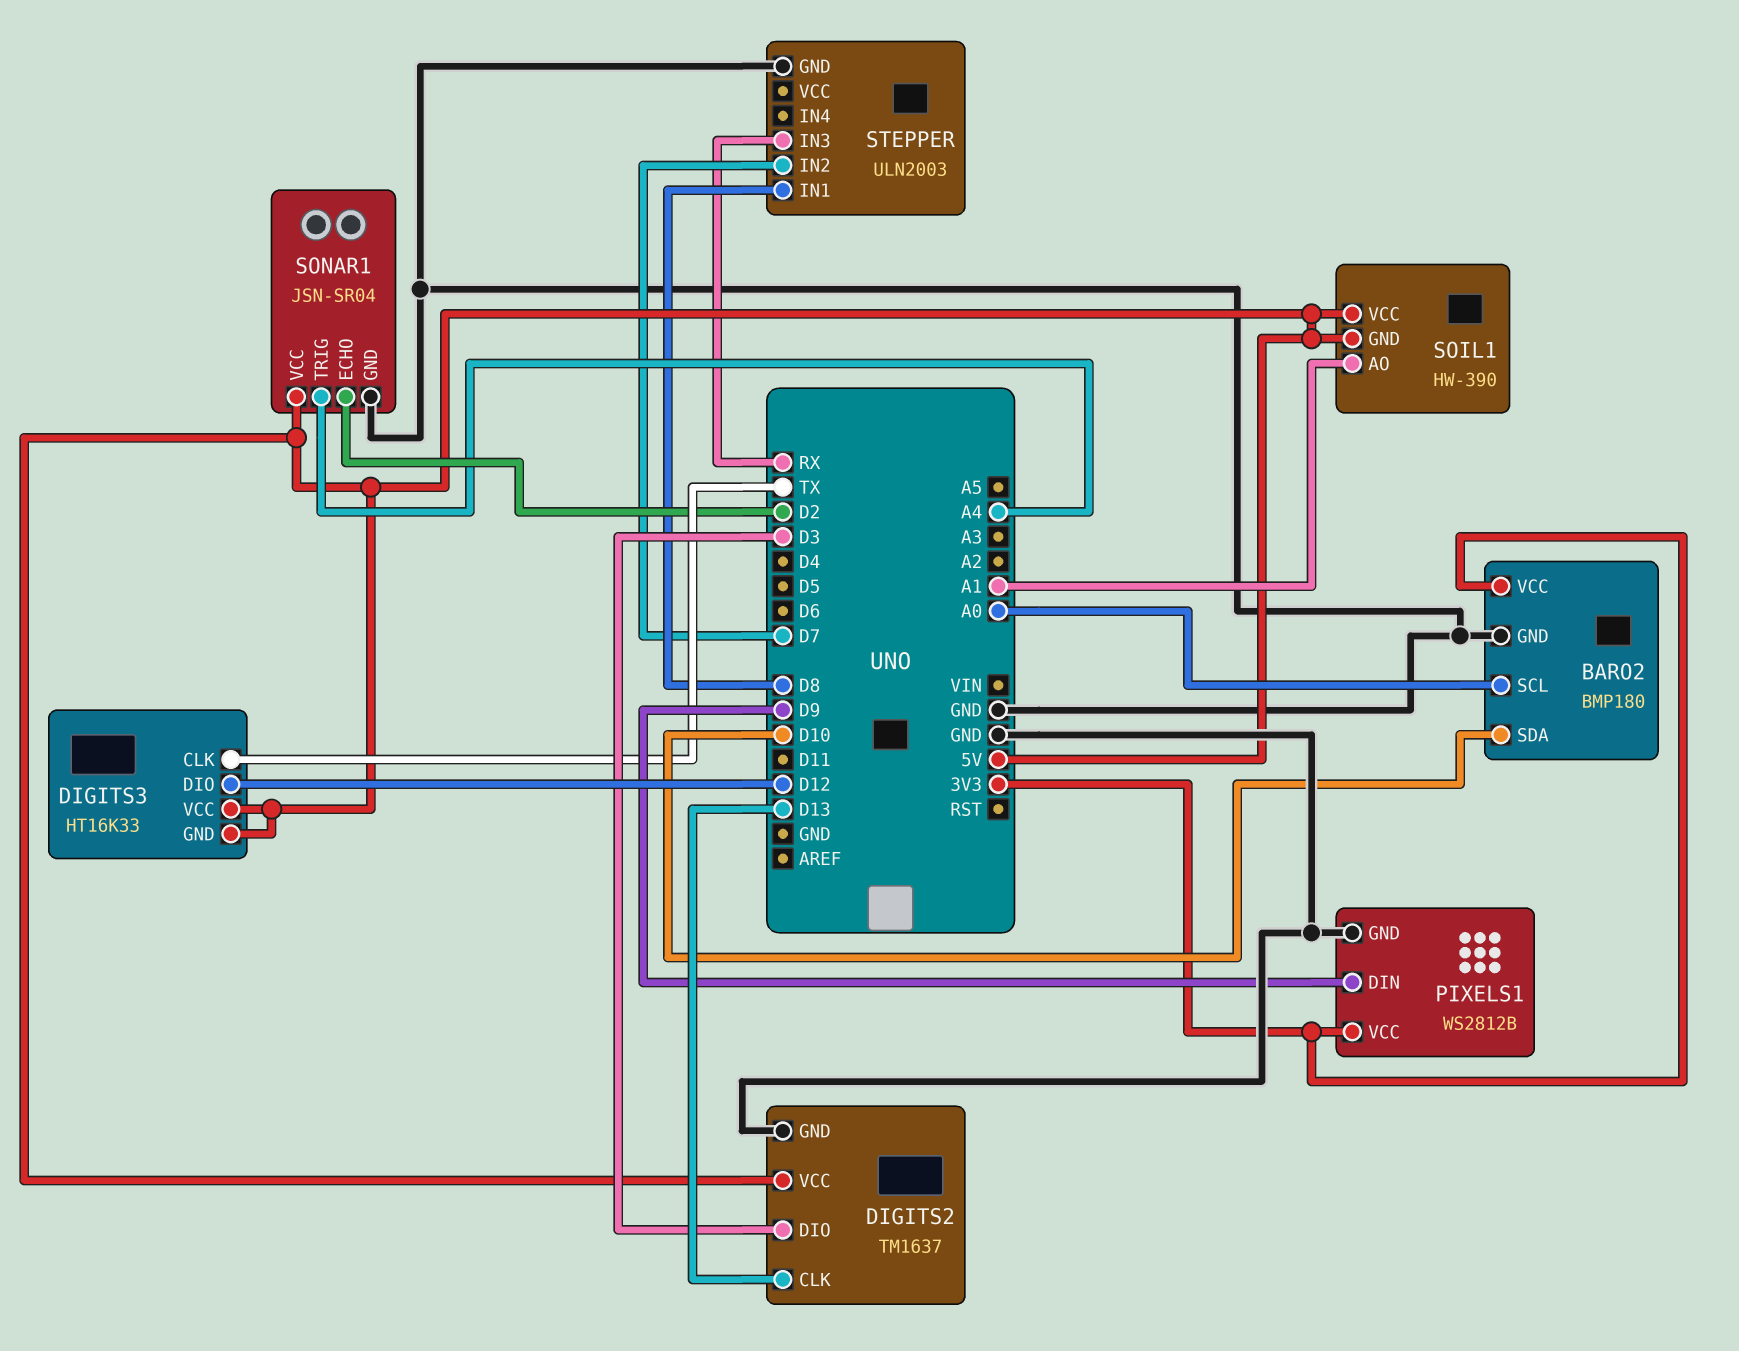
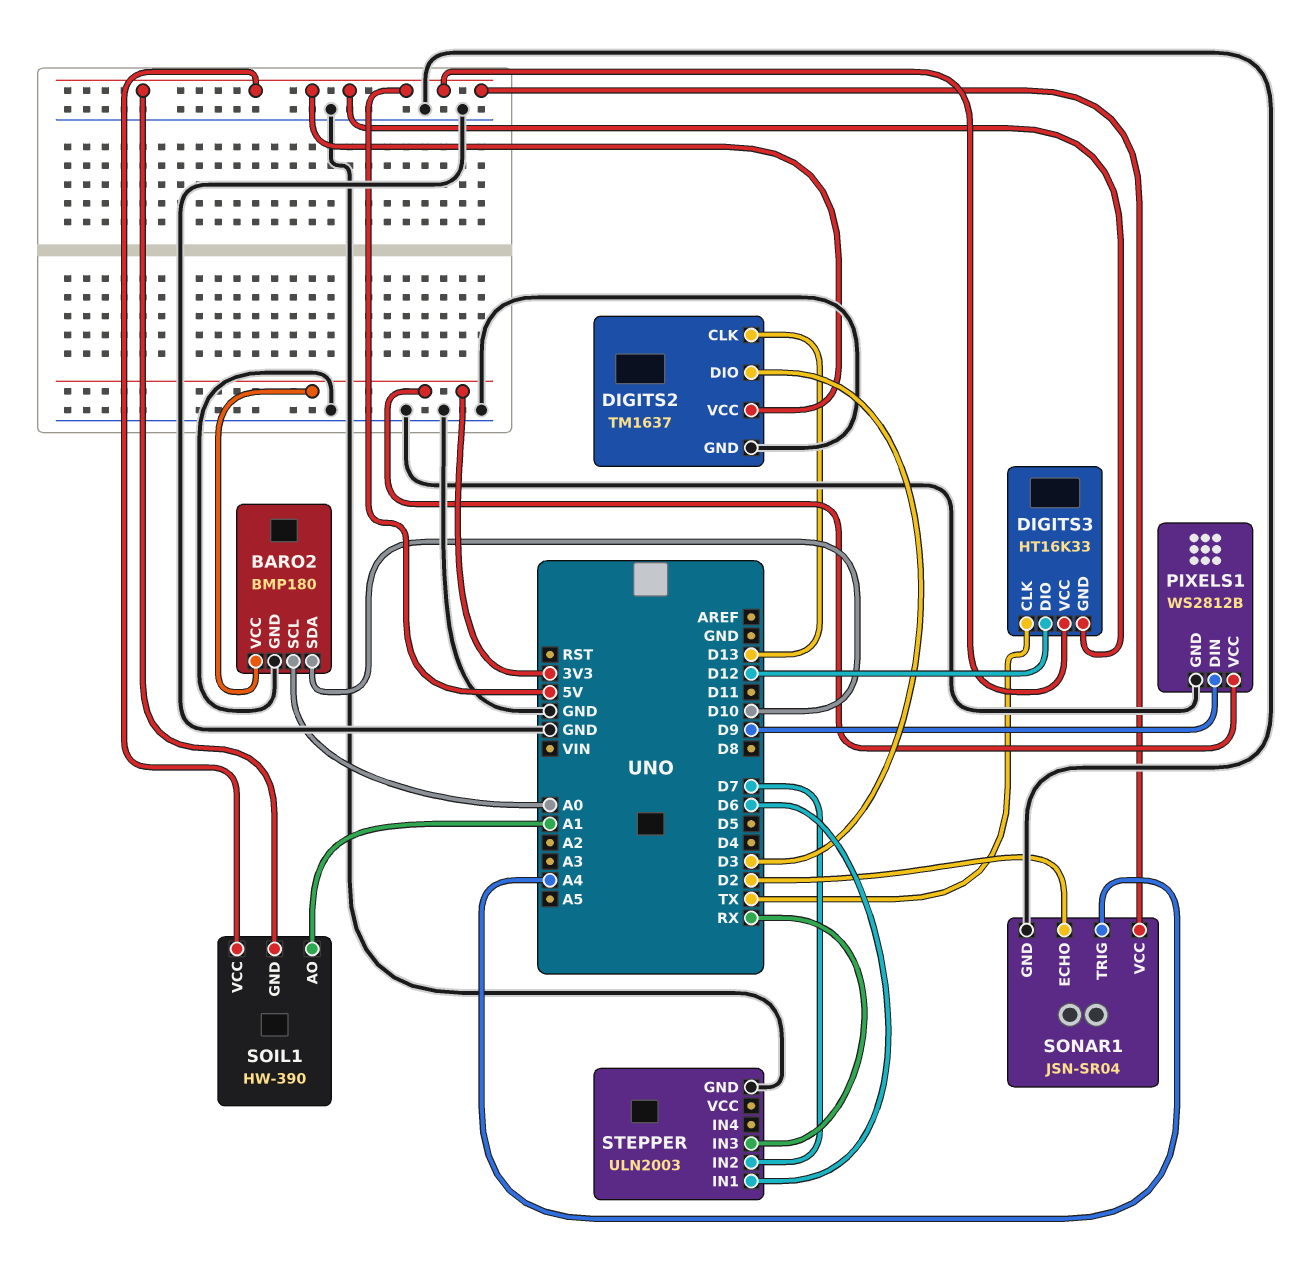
STEPPER pin IN1: D8 -> D6

